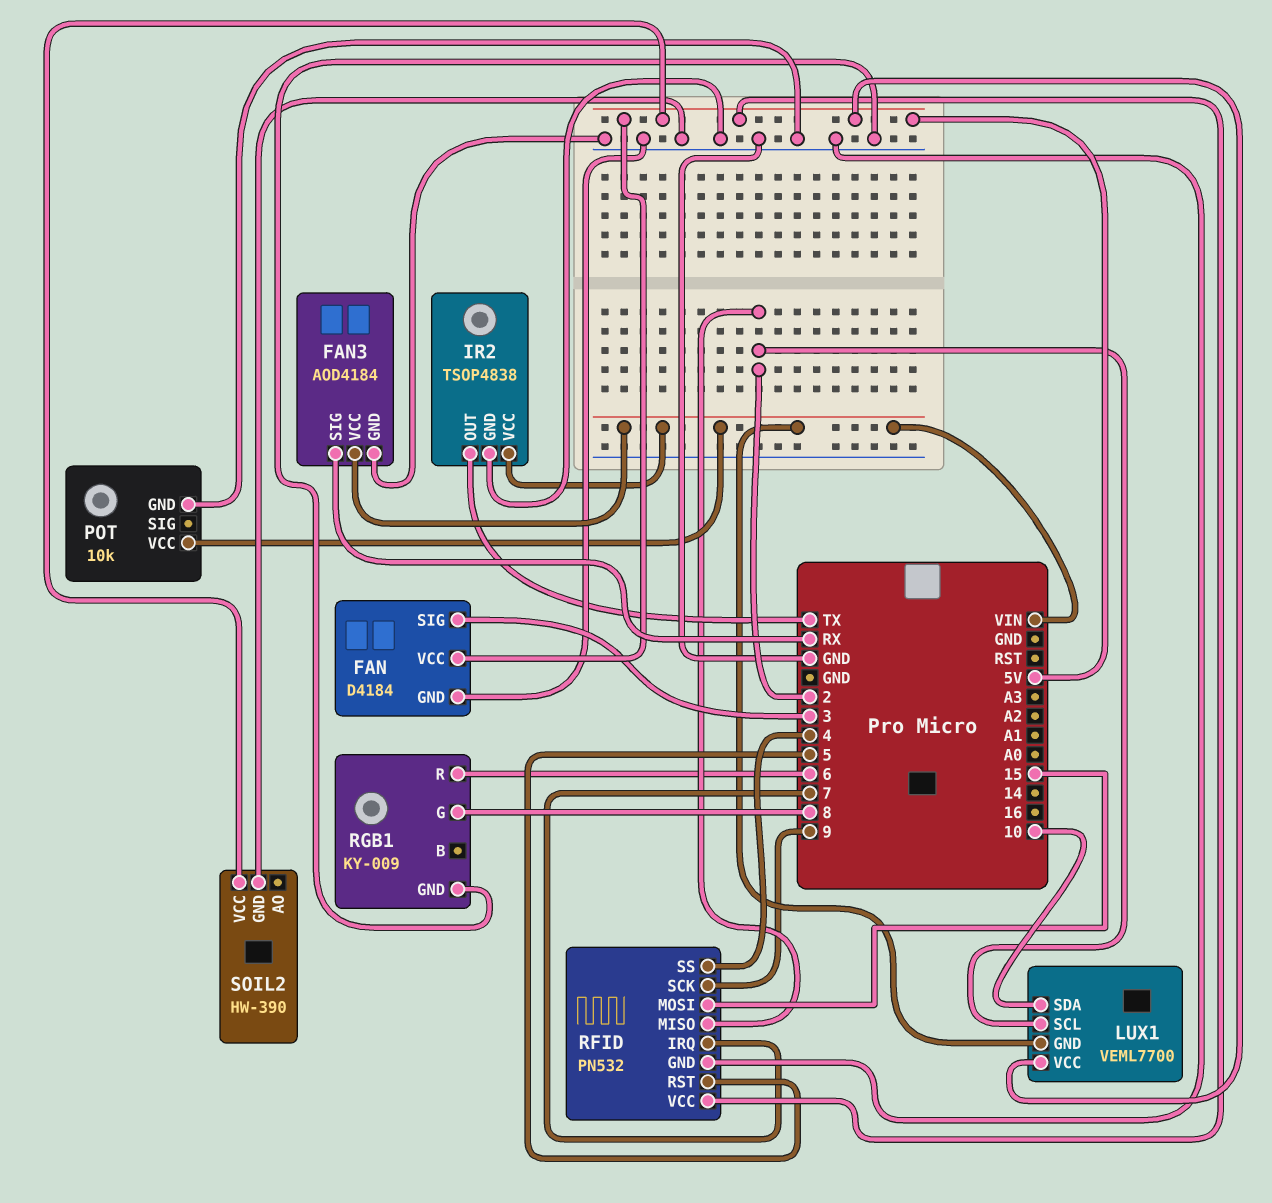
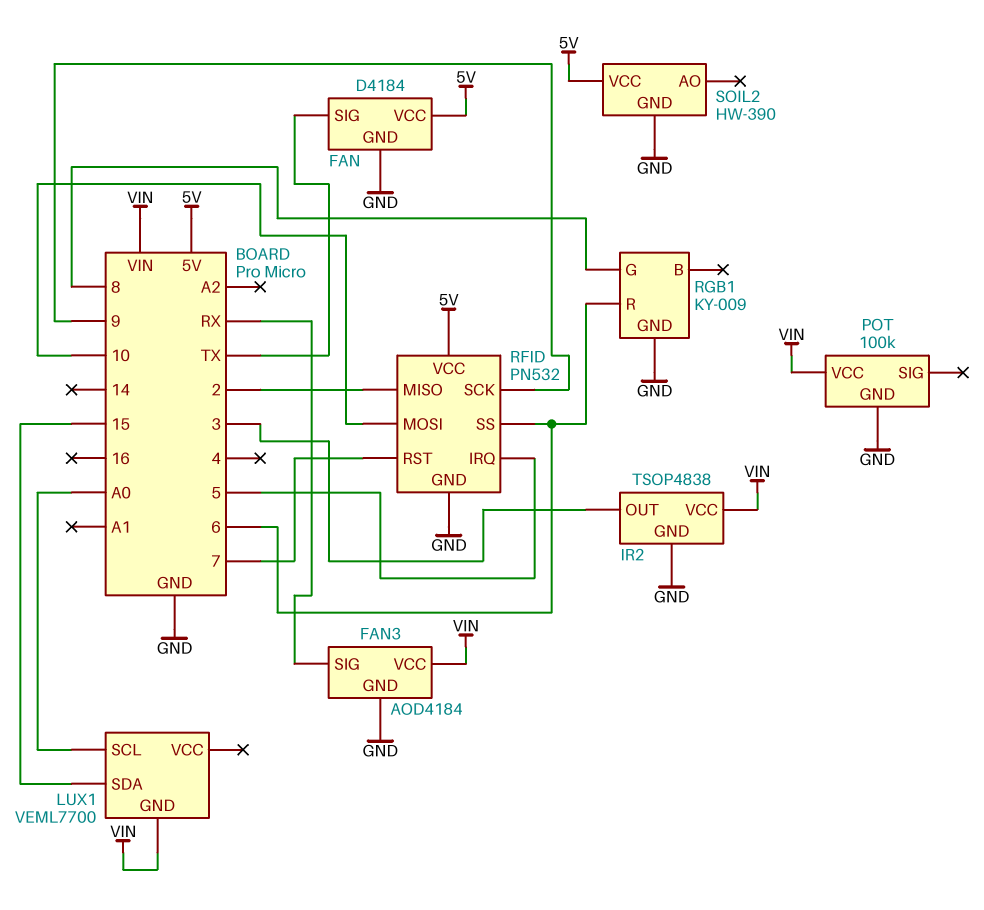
FAN pin SIG: 3 -> TX
IR2 pin OUT: TX -> 3
LUX1 pin SCL: 2 -> A0
LUX1 pin SDA: 10 -> 15
LUX1 pin VCC: 5V -> none
POT: 10k -> 100k
RFID pin IRQ: 7 -> 5
RFID pin MOSI: 15 -> 10
RFID pin RST: 5 -> 7
RFID pin SS: 4 -> 6

